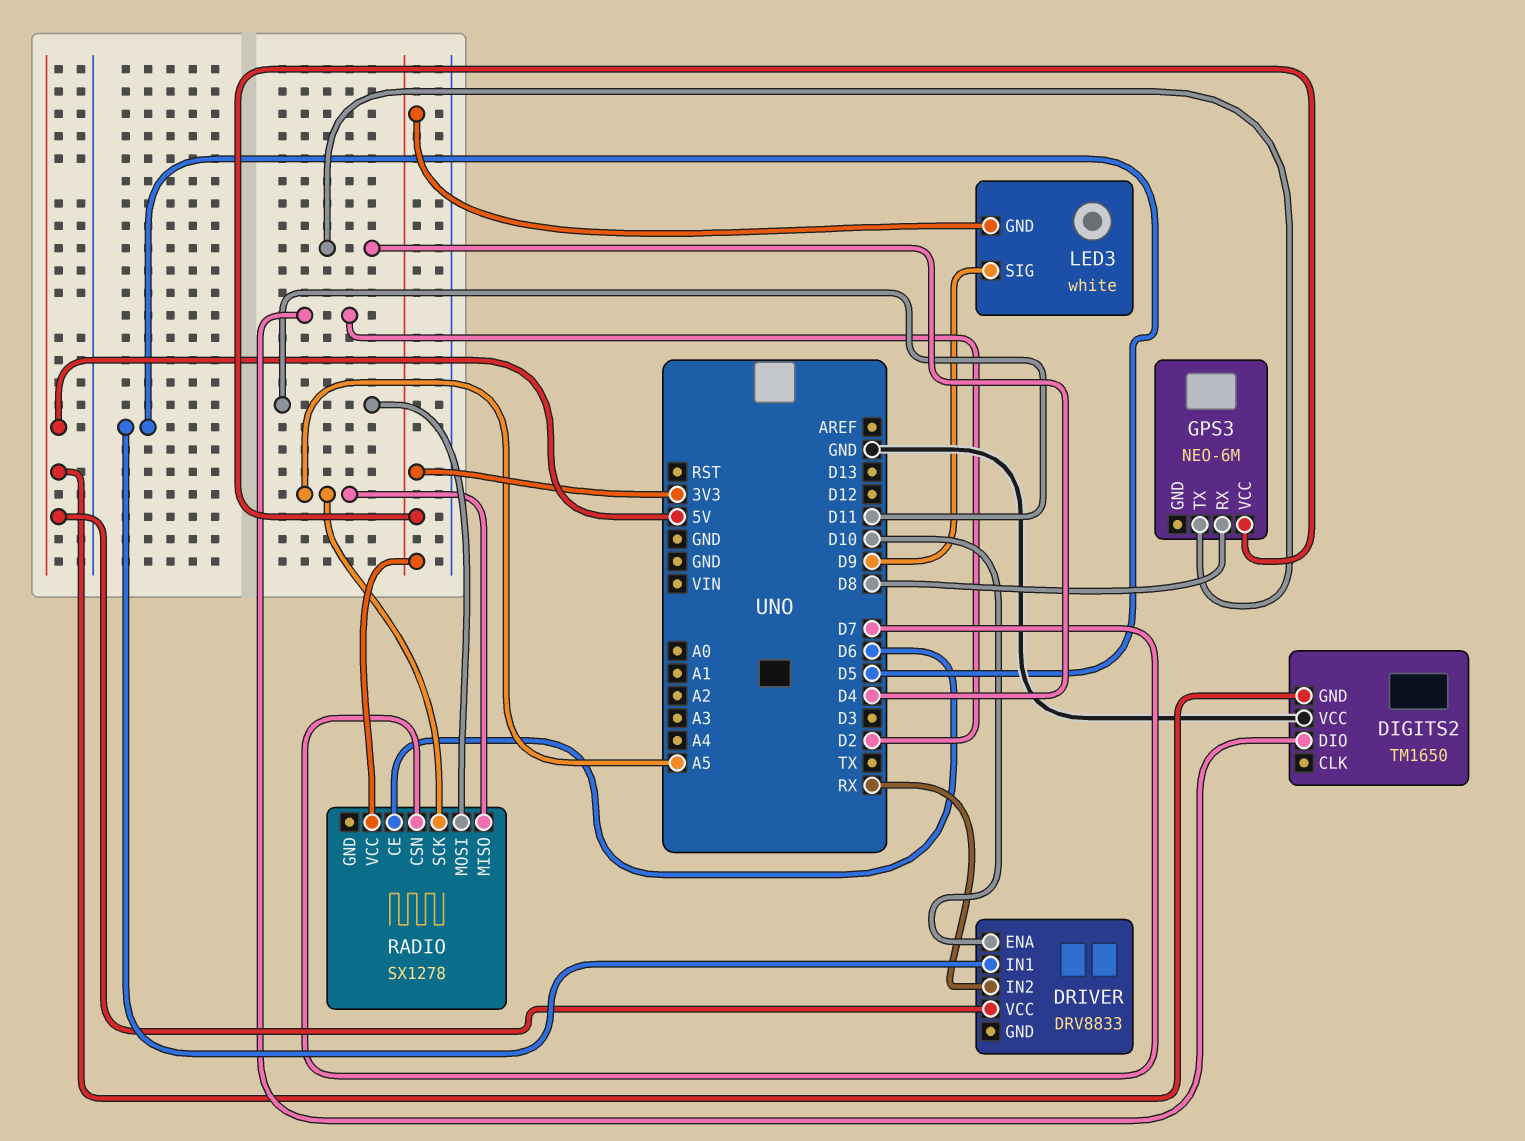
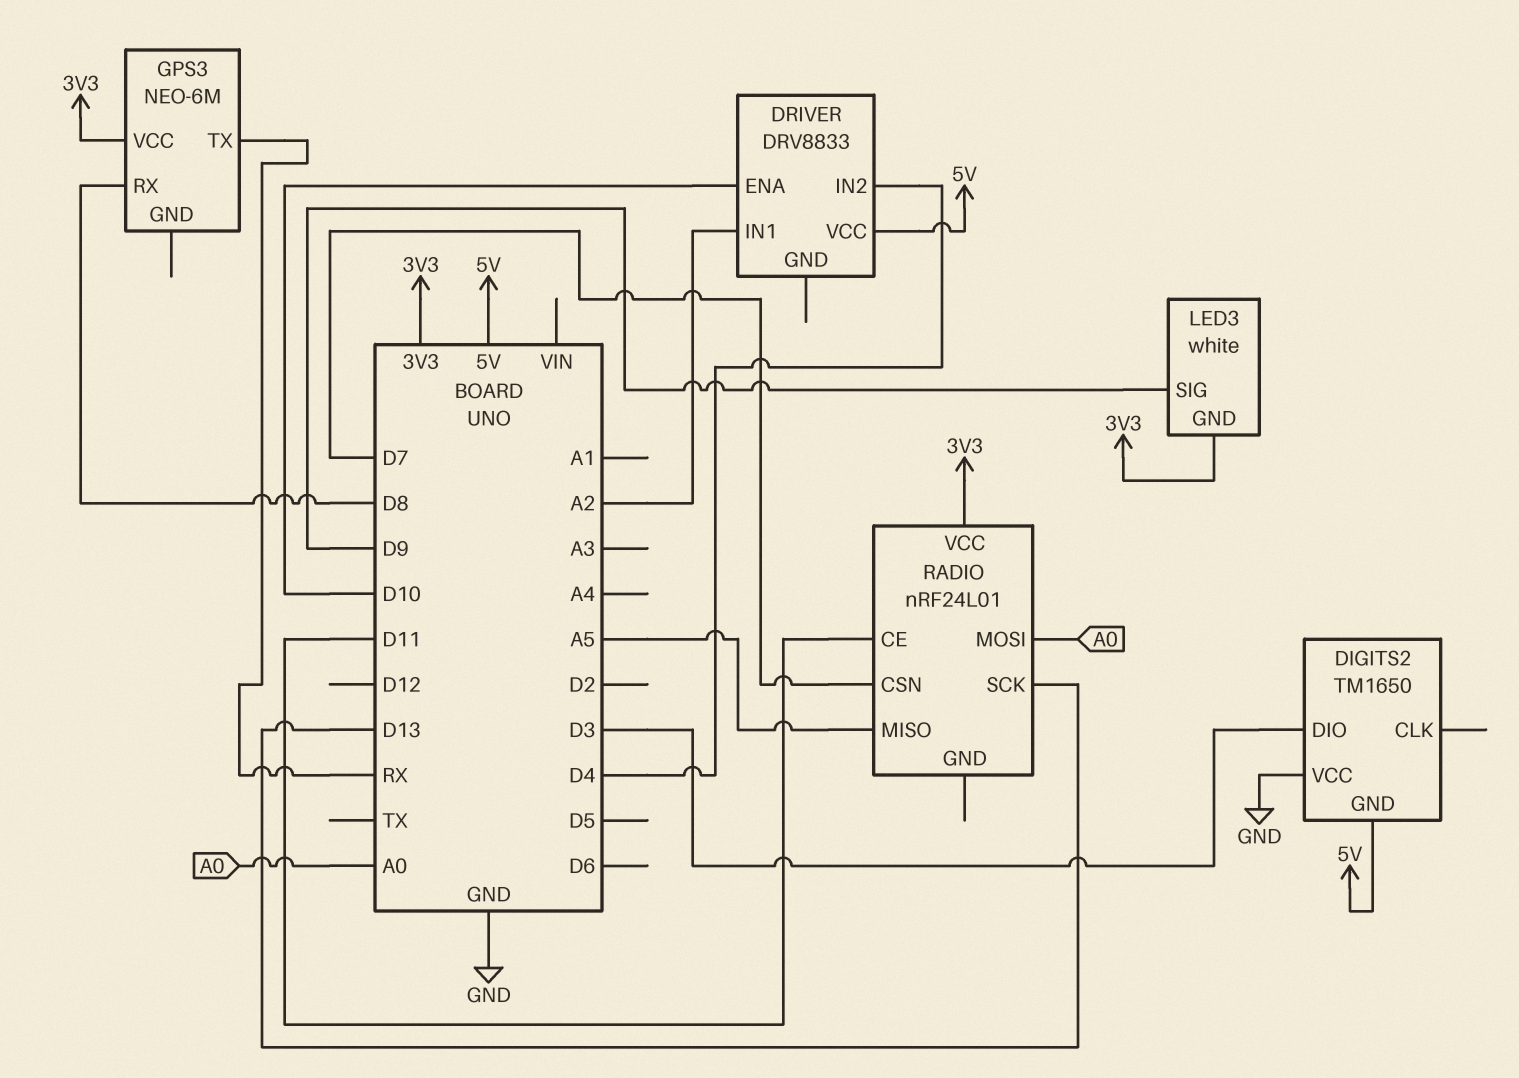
DIGITS2 pin DIO: D2 -> D3
DRIVER pin IN1: D5 -> A2
DRIVER pin IN2: RX -> D4
GPS3 pin TX: D4 -> RX
RADIO: SX1278 -> nRF24L01
RADIO pin CE: D6 -> D11
RADIO pin MOSI: D11 -> A0
RADIO pin SCK: A5 -> D13

